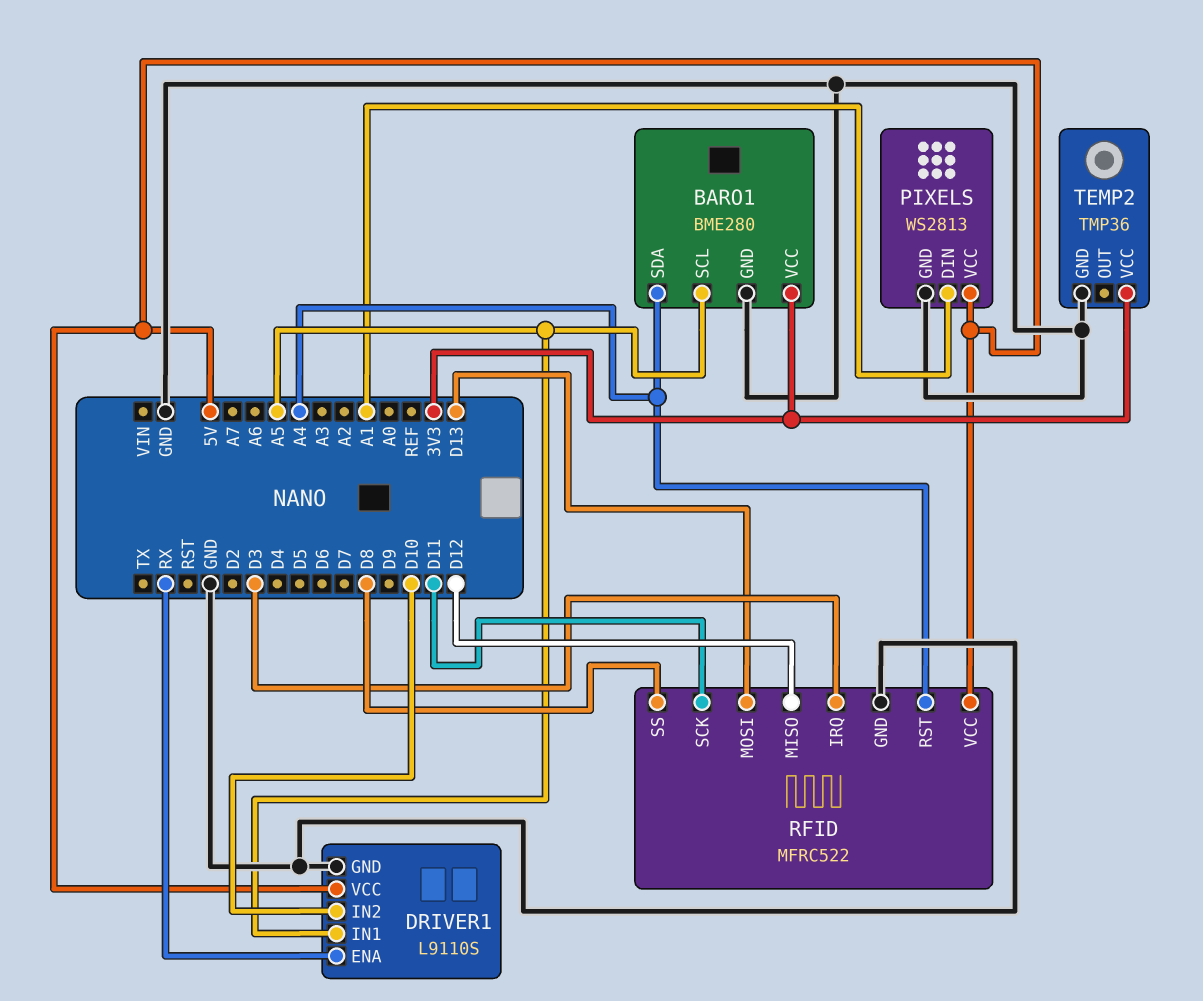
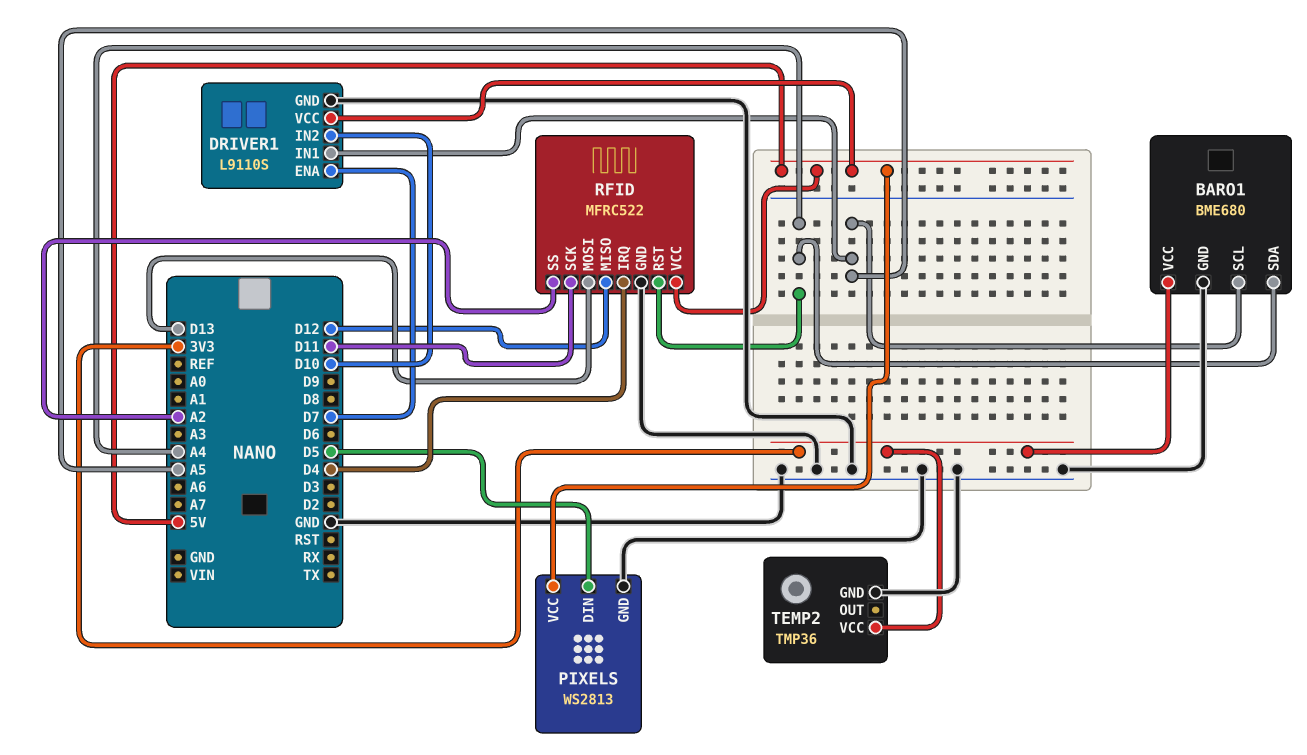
BARO1: BME280 -> BME680
DRIVER1 pin ENA: RX -> D7
PIXELS pin DIN: A1 -> D5
RFID pin IRQ: D3 -> D4
RFID pin SS: D8 -> A2

